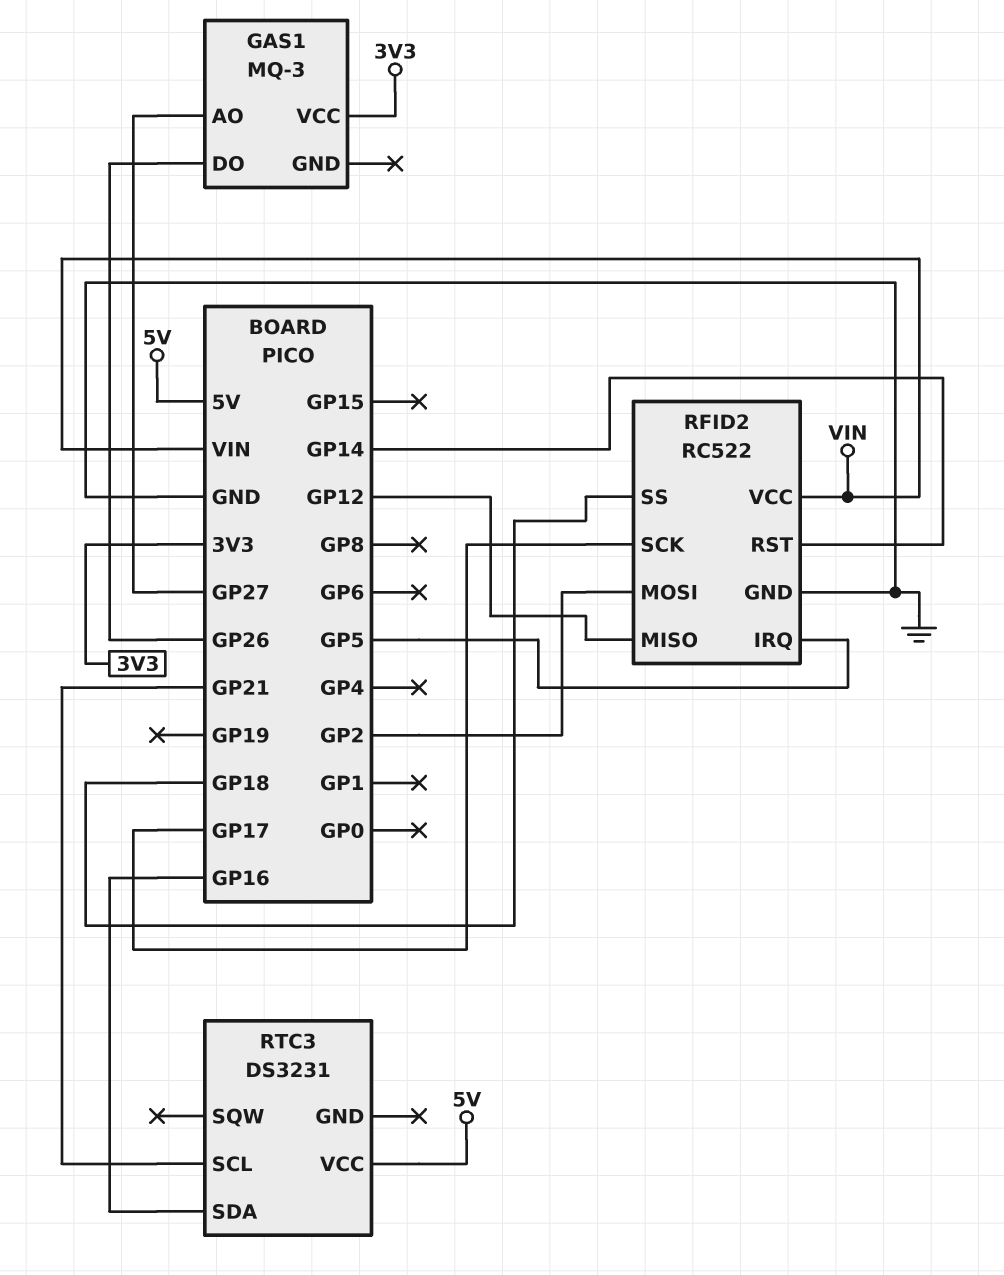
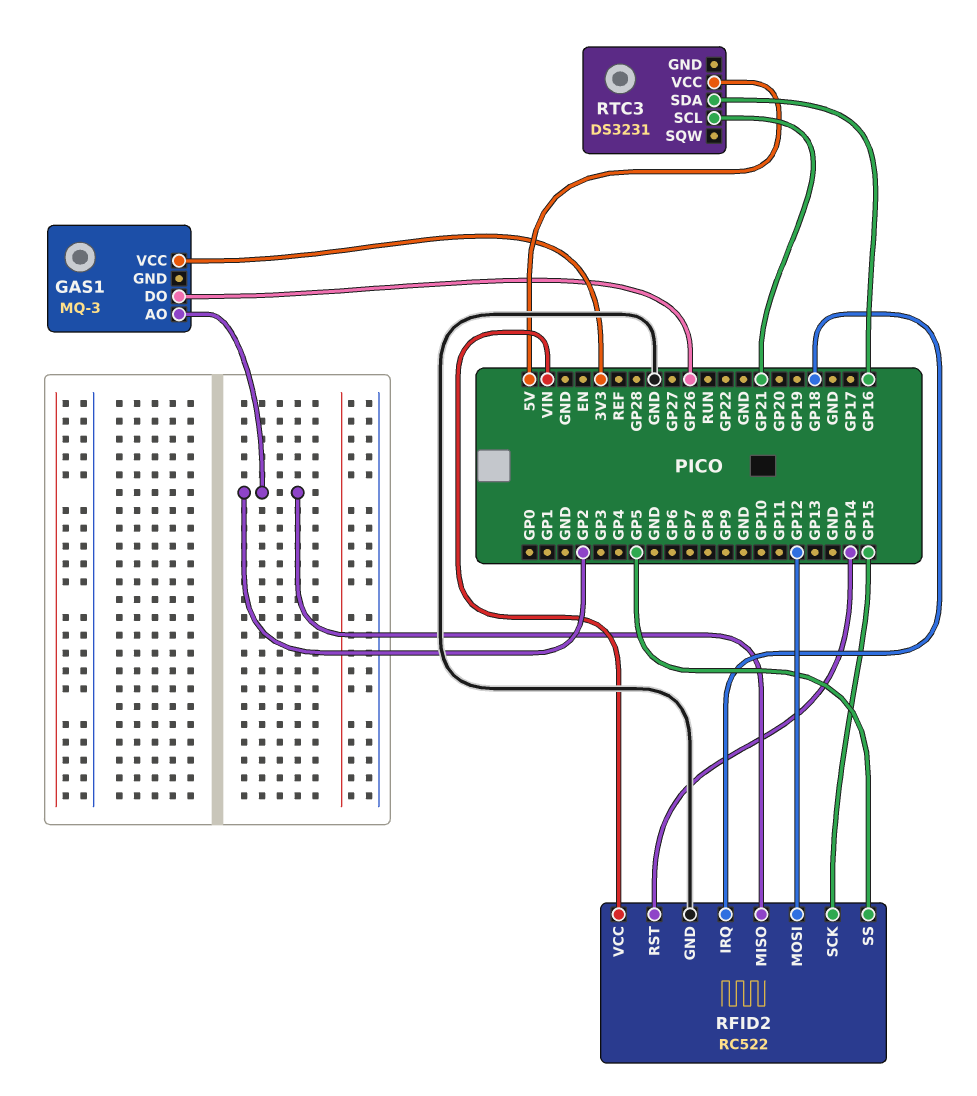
GAS1 pin AO: GP27 -> GP2
RFID2 pin IRQ: GP5 -> GP18
RFID2 pin MISO: GP12 -> GP2
RFID2 pin MOSI: GP2 -> GP12
RFID2 pin SCK: GP17 -> GP15
RFID2 pin SS: GP18 -> GP5

